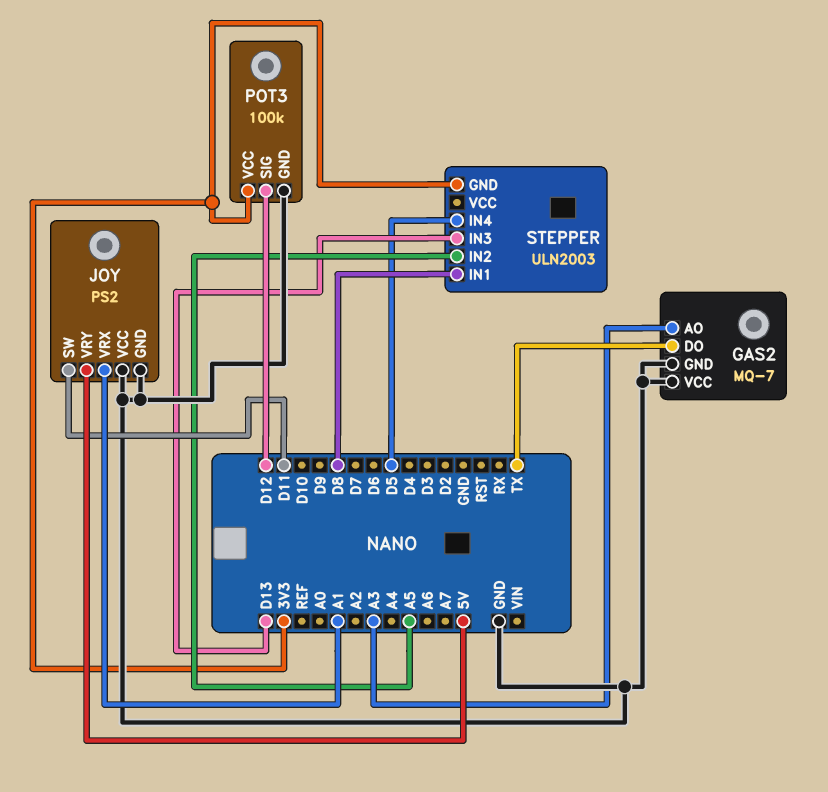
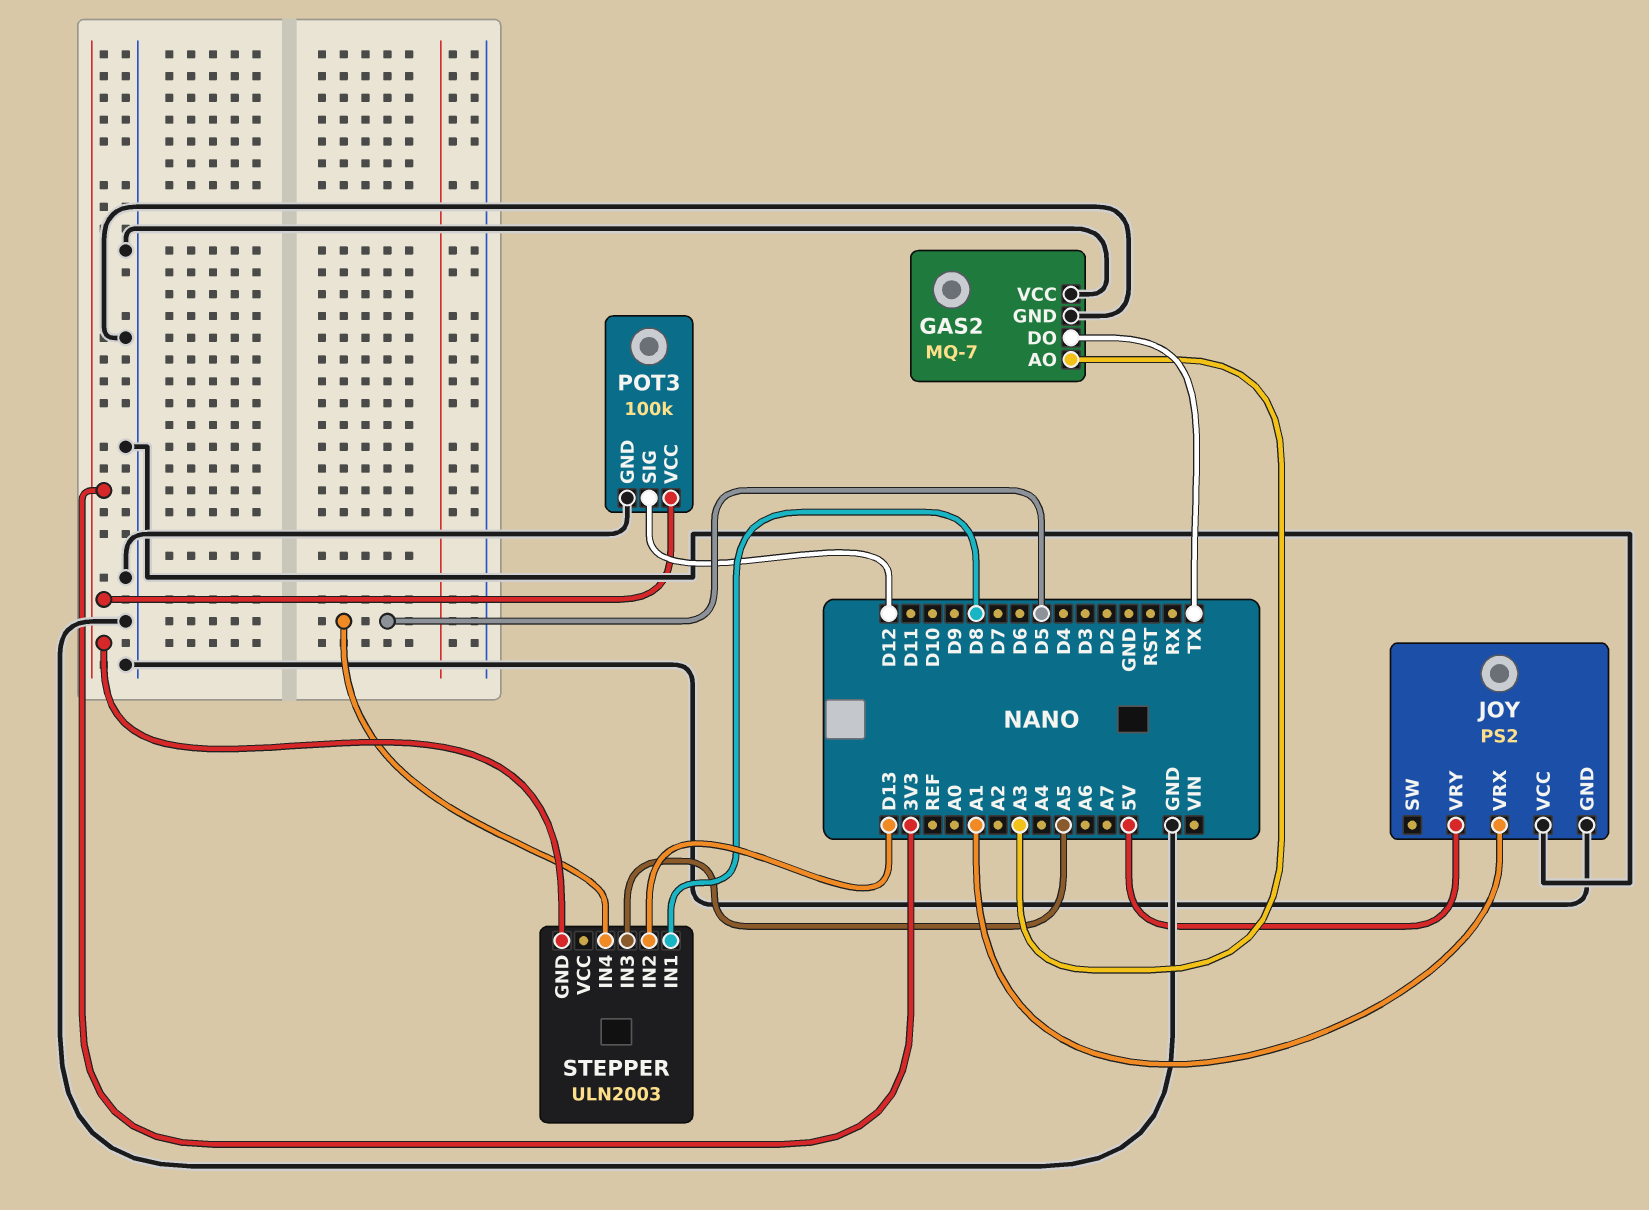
JOY pin SW: D11 -> none
STEPPER pin IN2: A5 -> D13
STEPPER pin IN3: D13 -> A5

